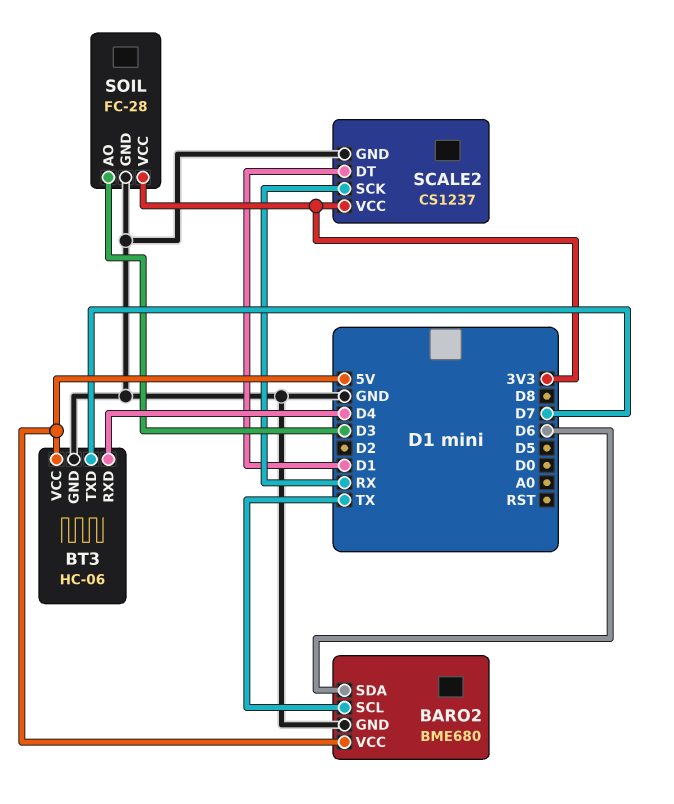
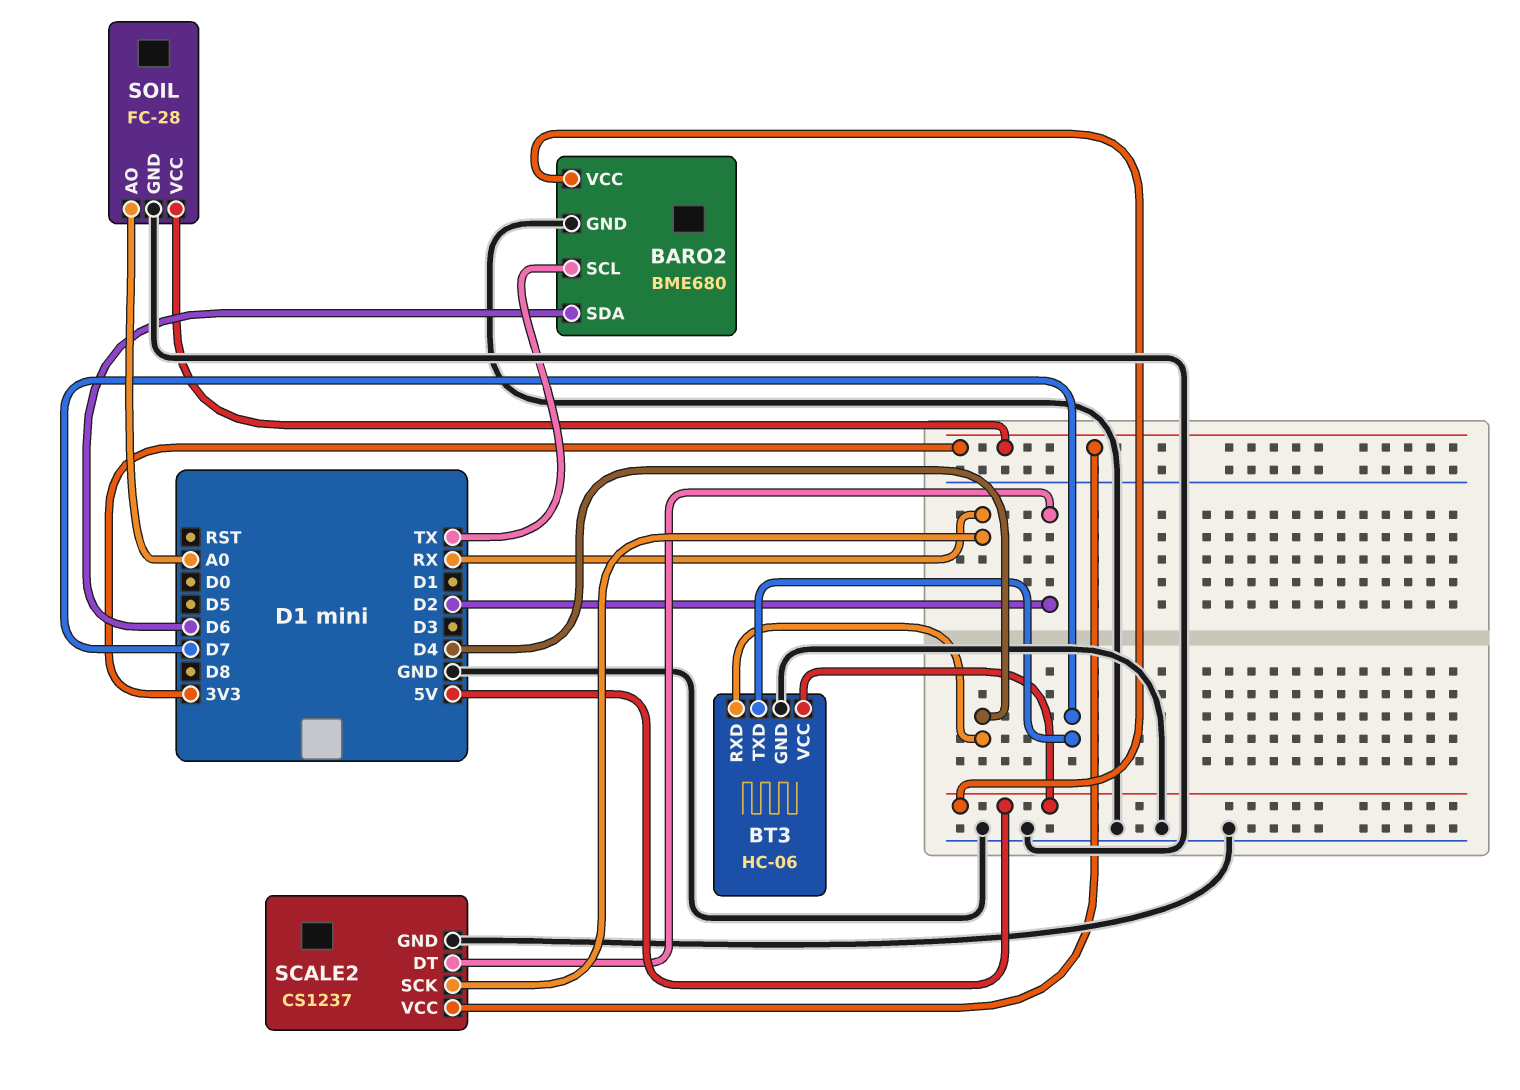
SCALE2 pin DT: D1 -> D2
SOIL pin AO: D3 -> A0

